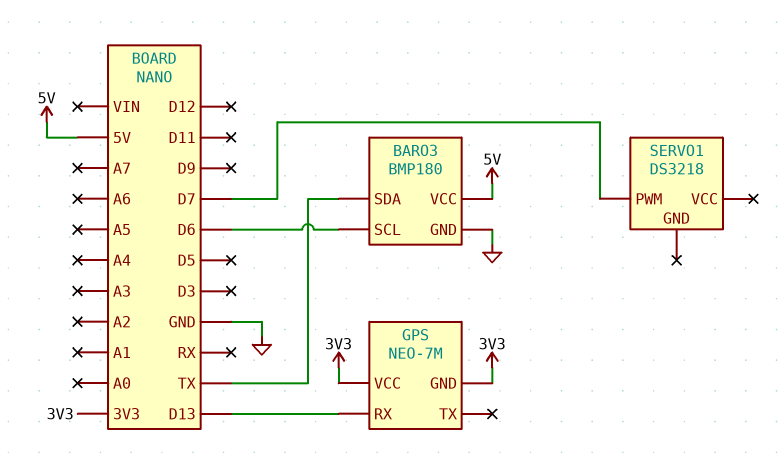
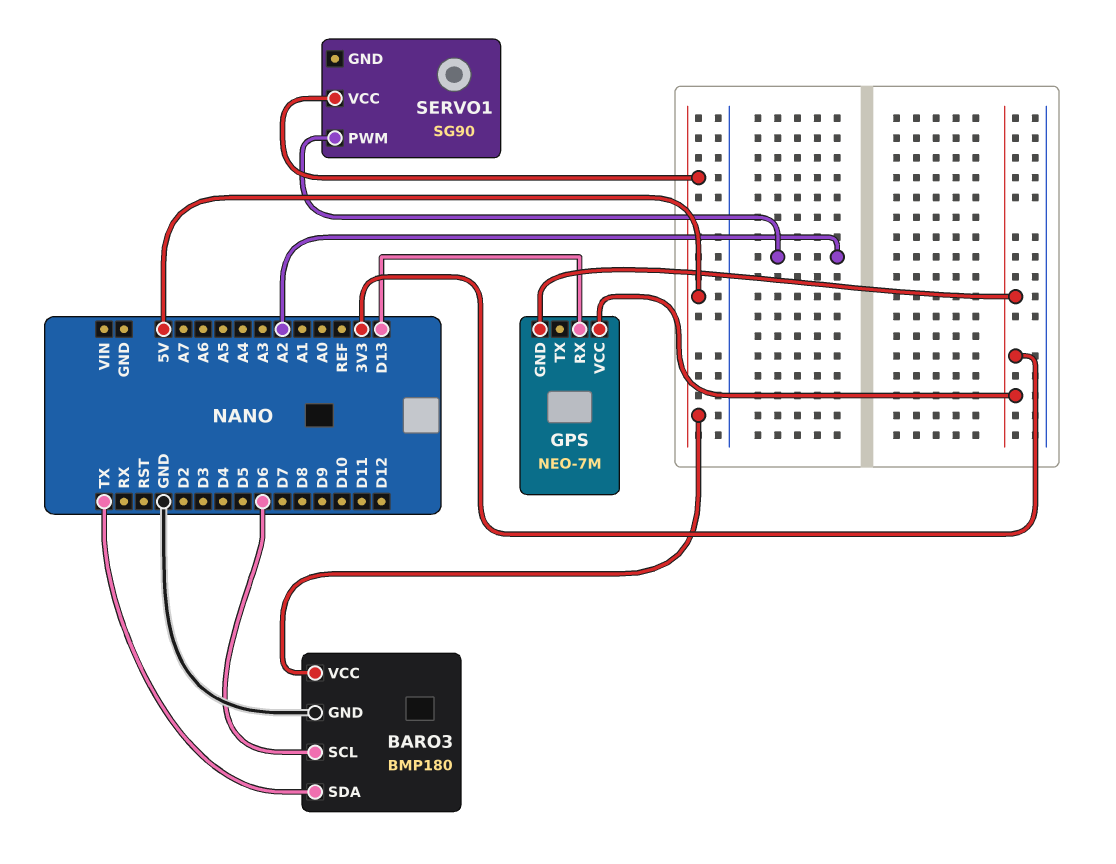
SERVO1: DS3218 -> SG90
SERVO1 pin PWM: D7 -> A2
SERVO1 pin VCC: none -> 5V

